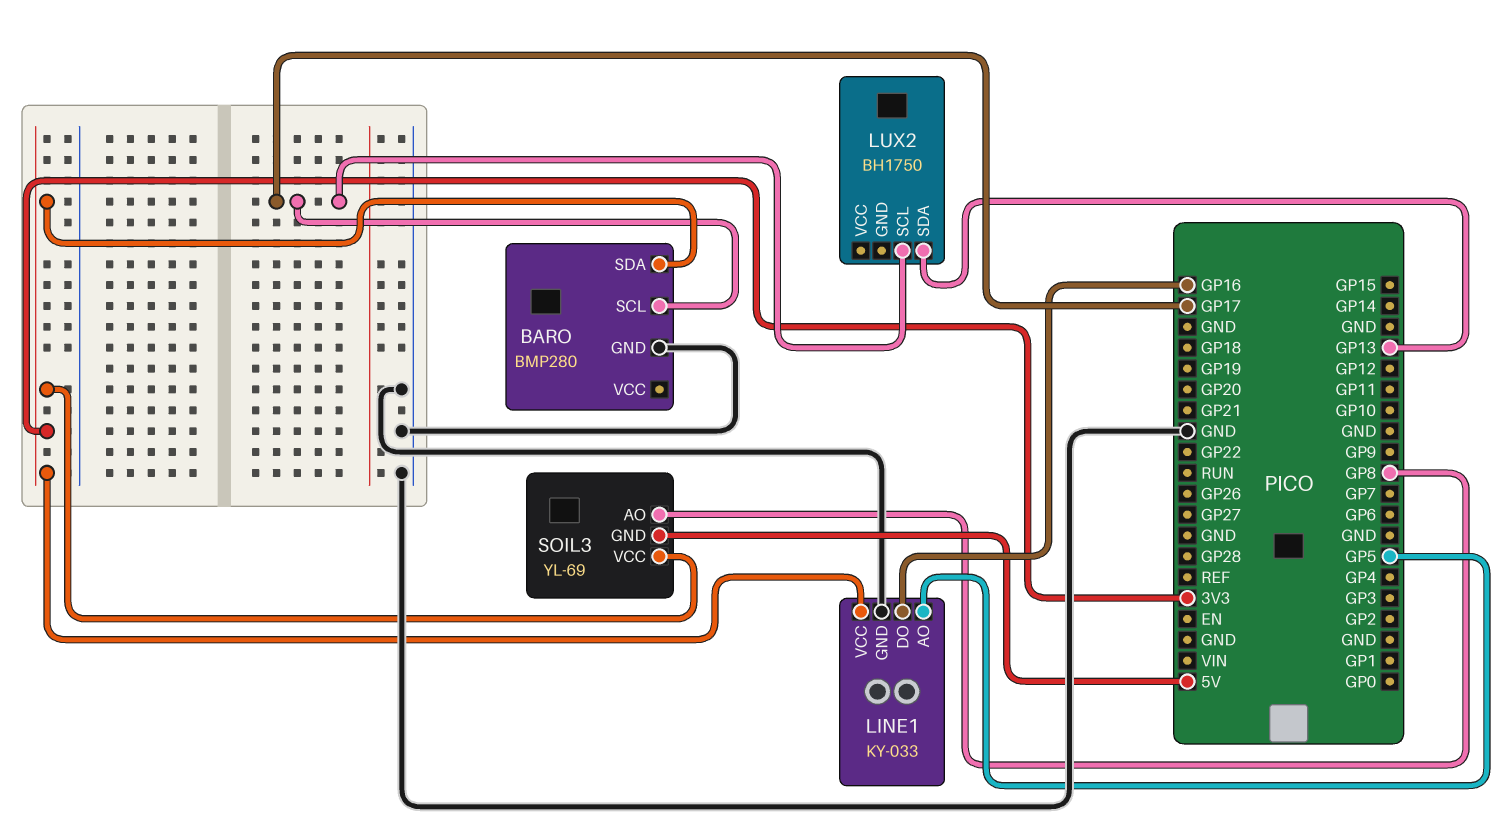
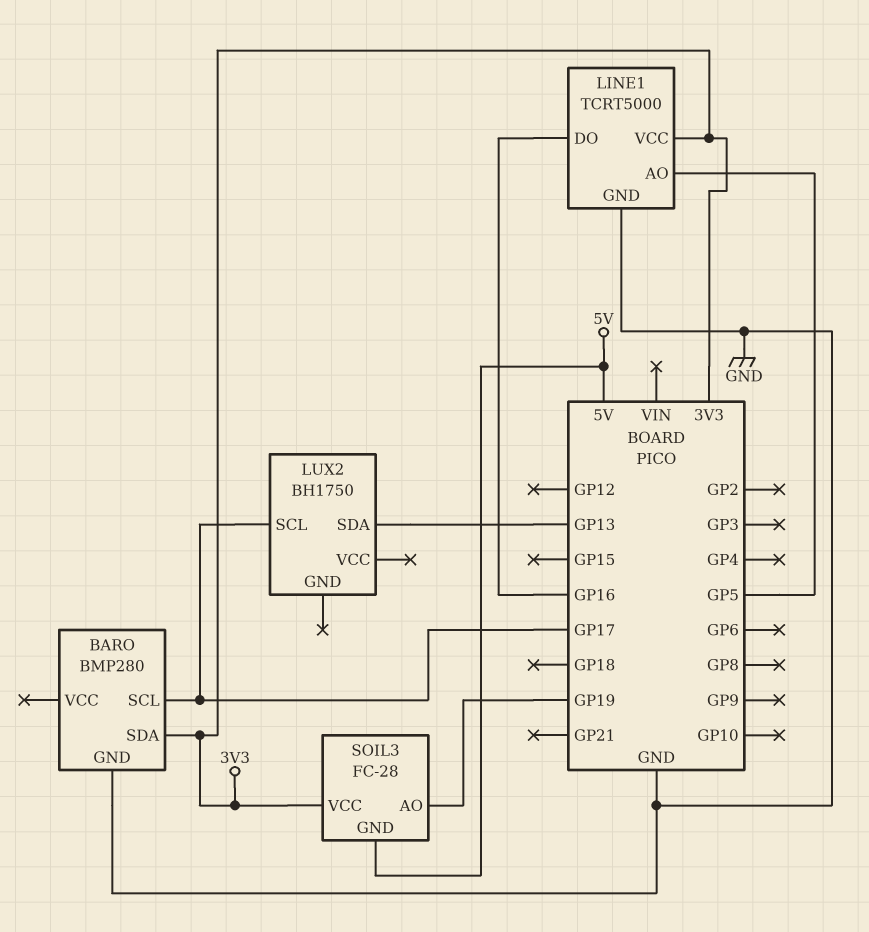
LINE1: KY-033 -> TCRT5000
SOIL3: YL-69 -> FC-28
SOIL3 pin AO: GP8 -> GP19

